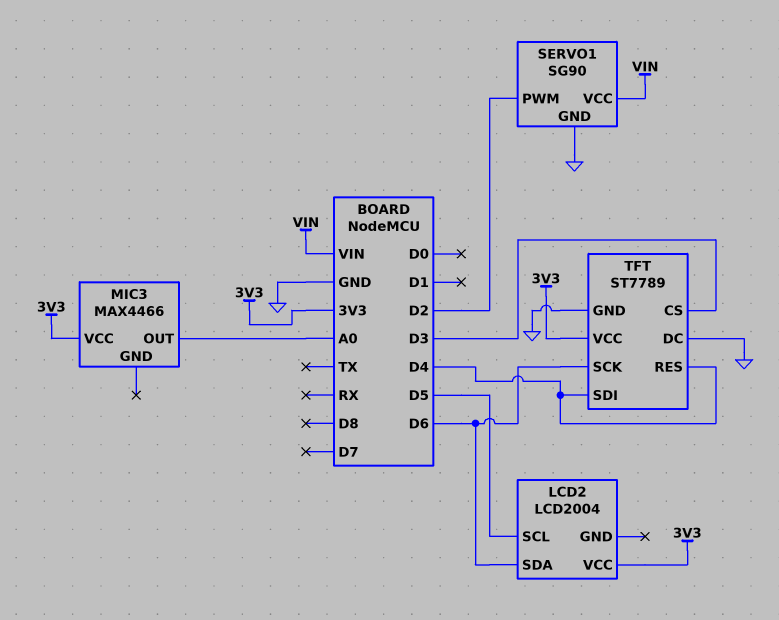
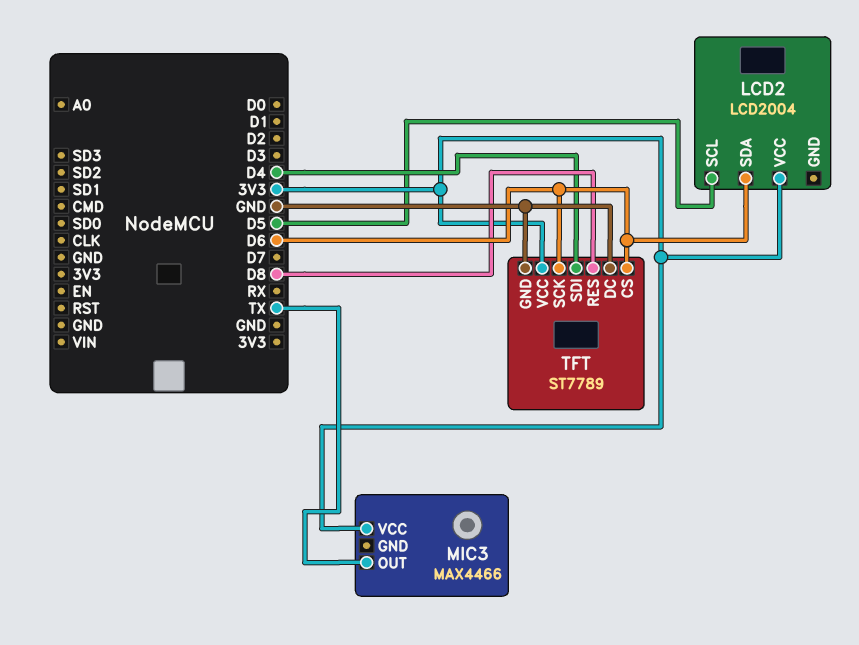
MIC3 pin OUT: A0 -> TX
SERVO1: SG90 -> none
SERVO1 pin GND: GND -> none
SERVO1 pin PWM: D2 -> none
SERVO1 pin VCC: VIN -> none
TFT pin CS: D3 -> D6
TFT pin RES: D4 -> D8

